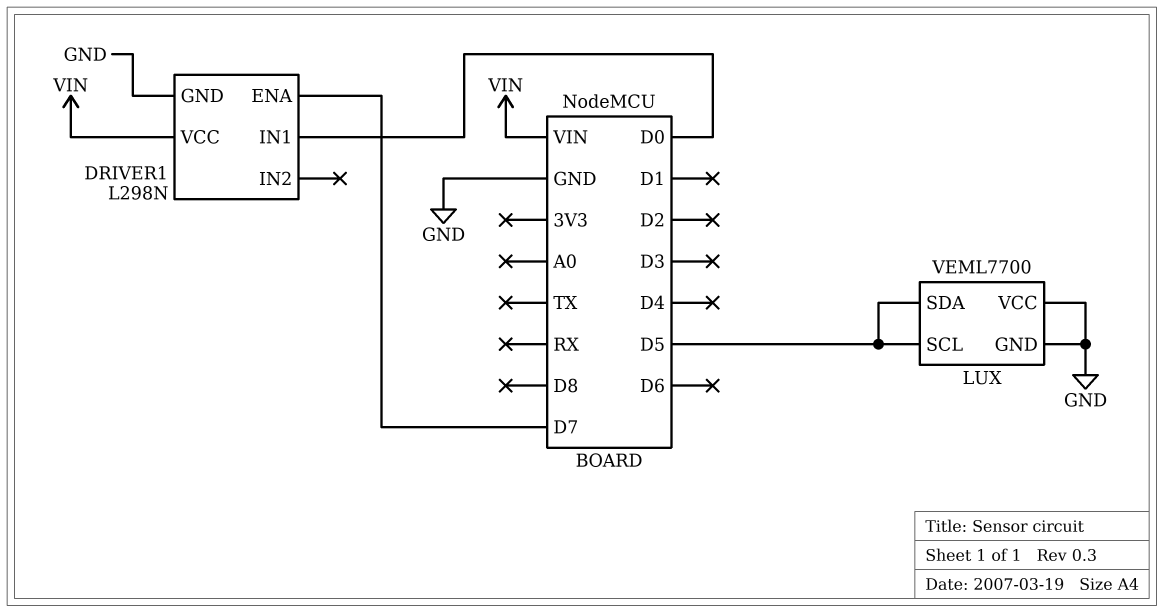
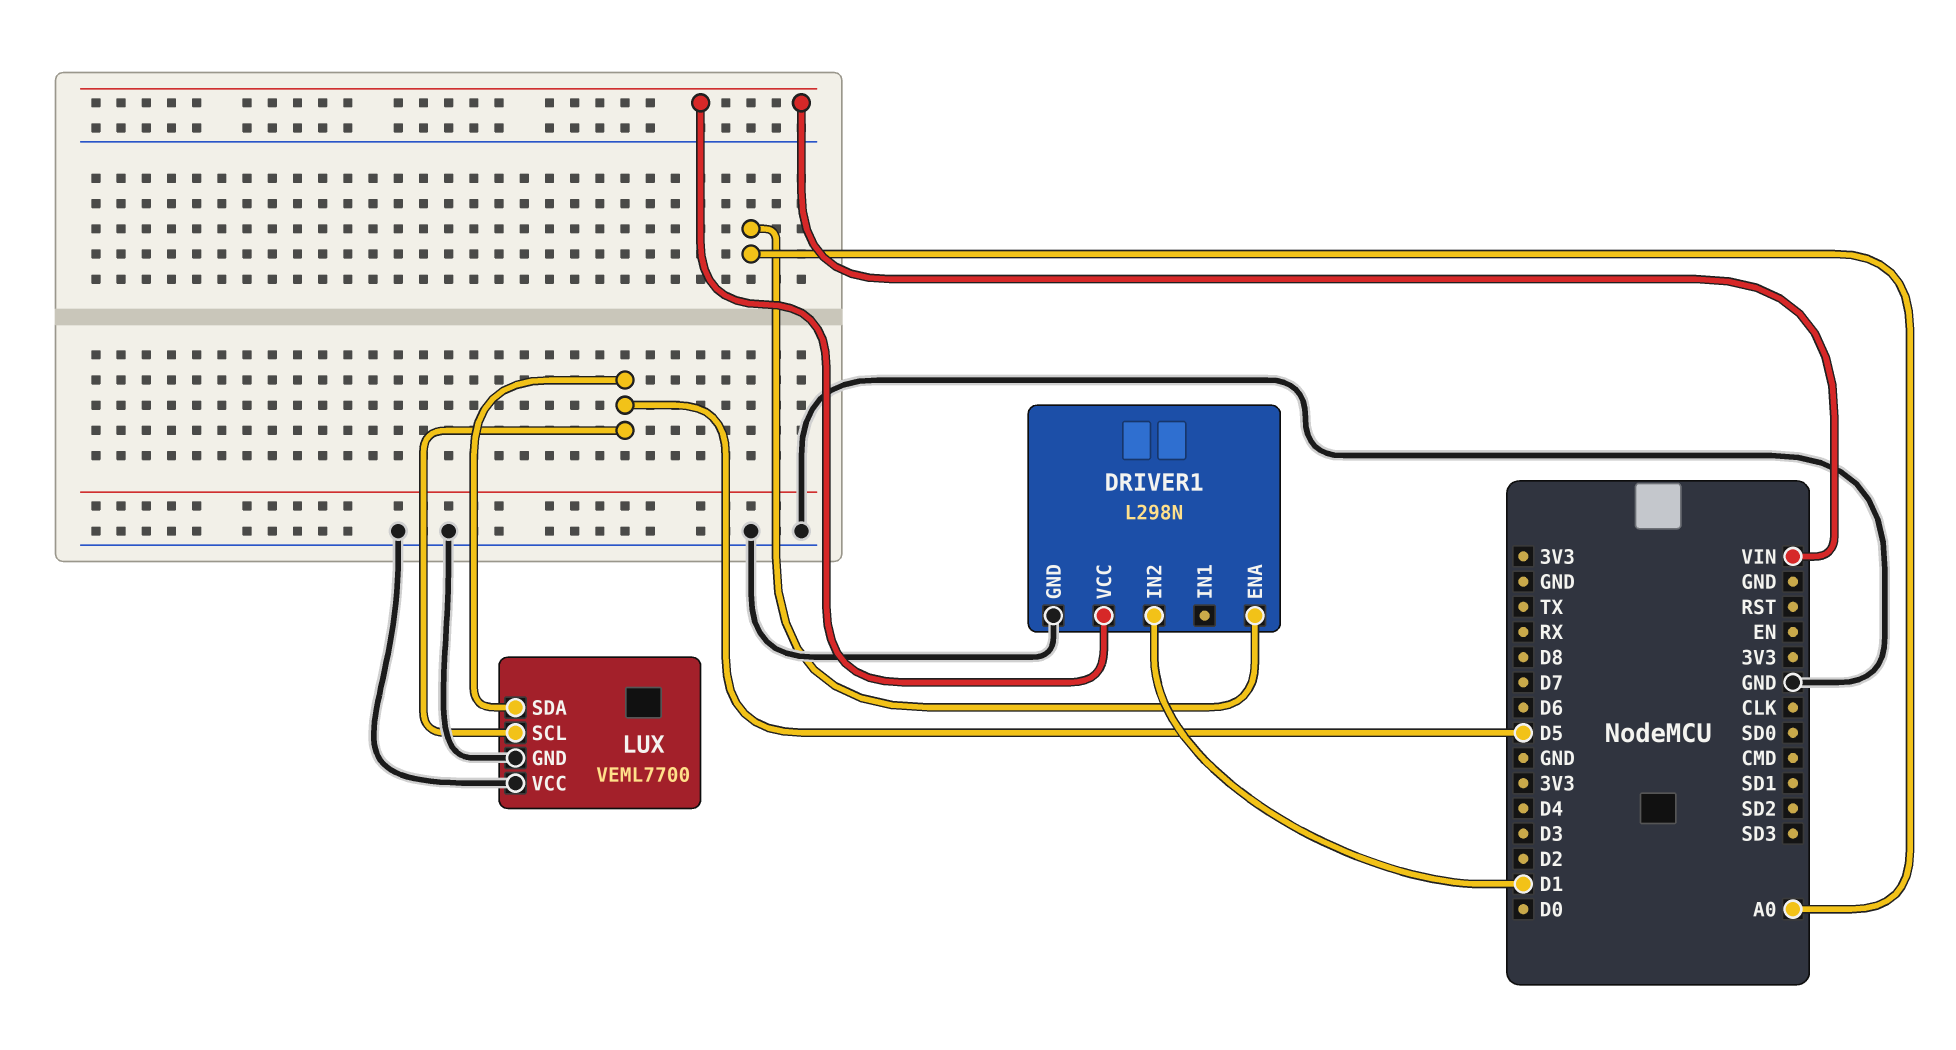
DRIVER1 pin ENA: D7 -> A0
DRIVER1 pin IN1: D0 -> none
DRIVER1 pin IN2: none -> D1

